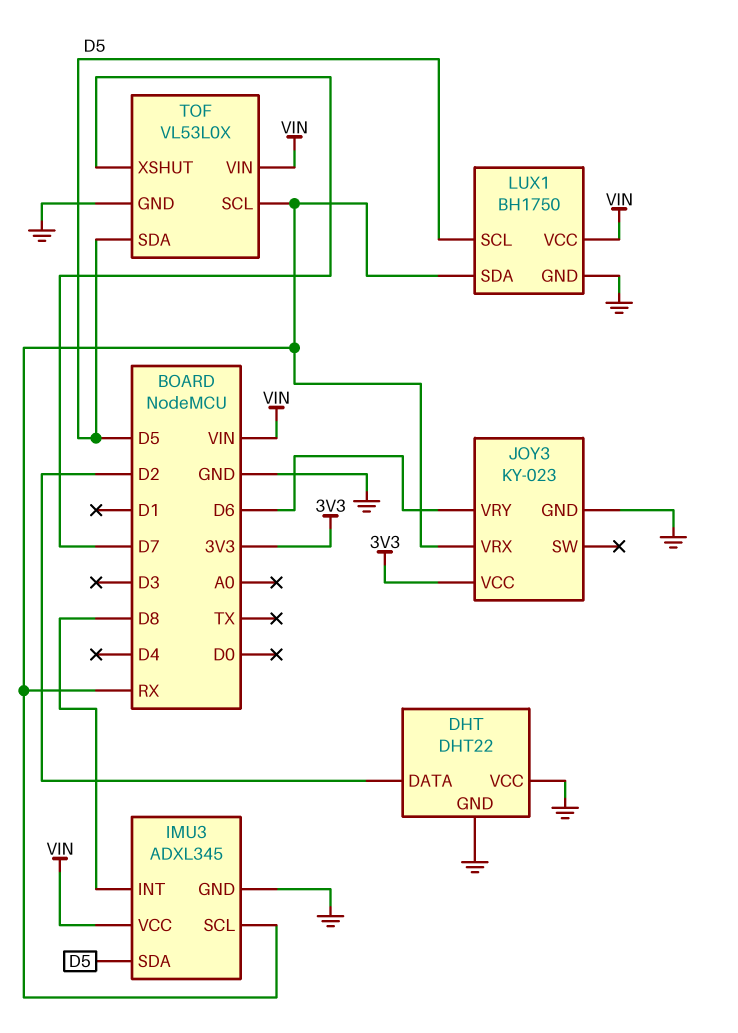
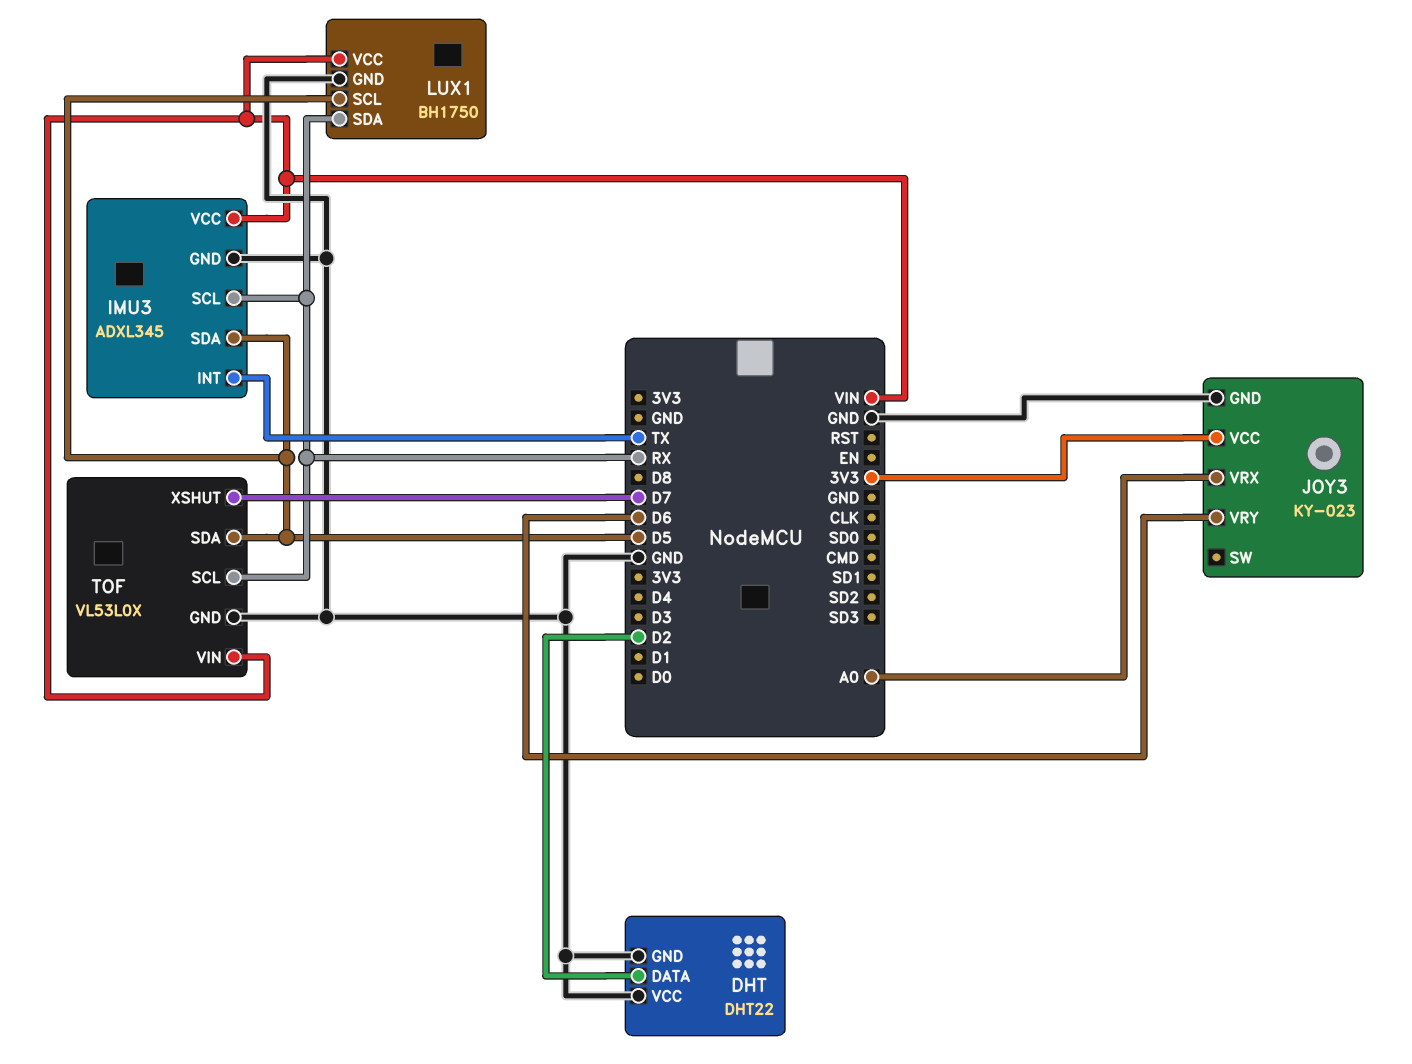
IMU3 pin INT: D8 -> TX
JOY3 pin VRX: RX -> A0

